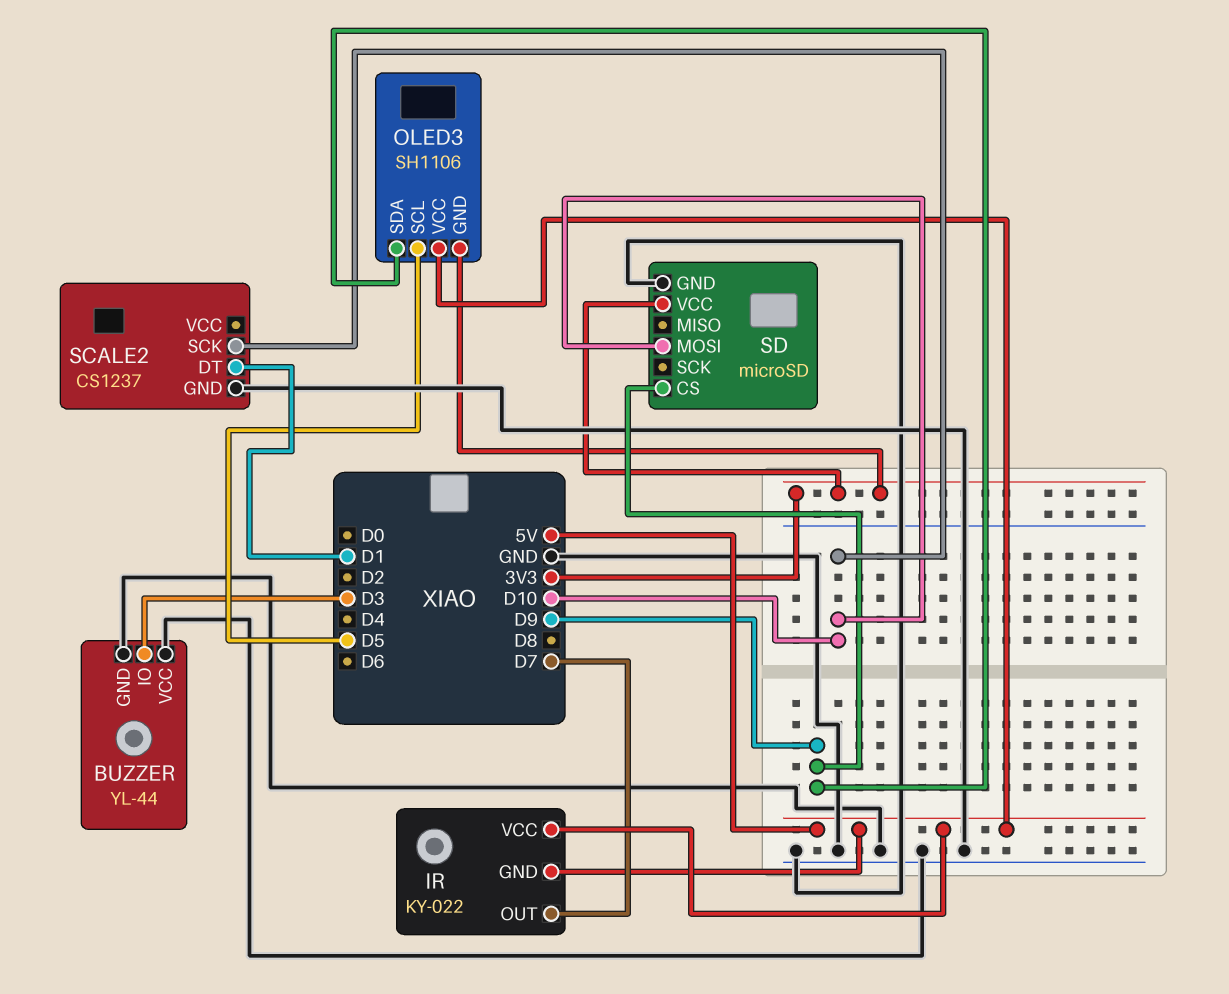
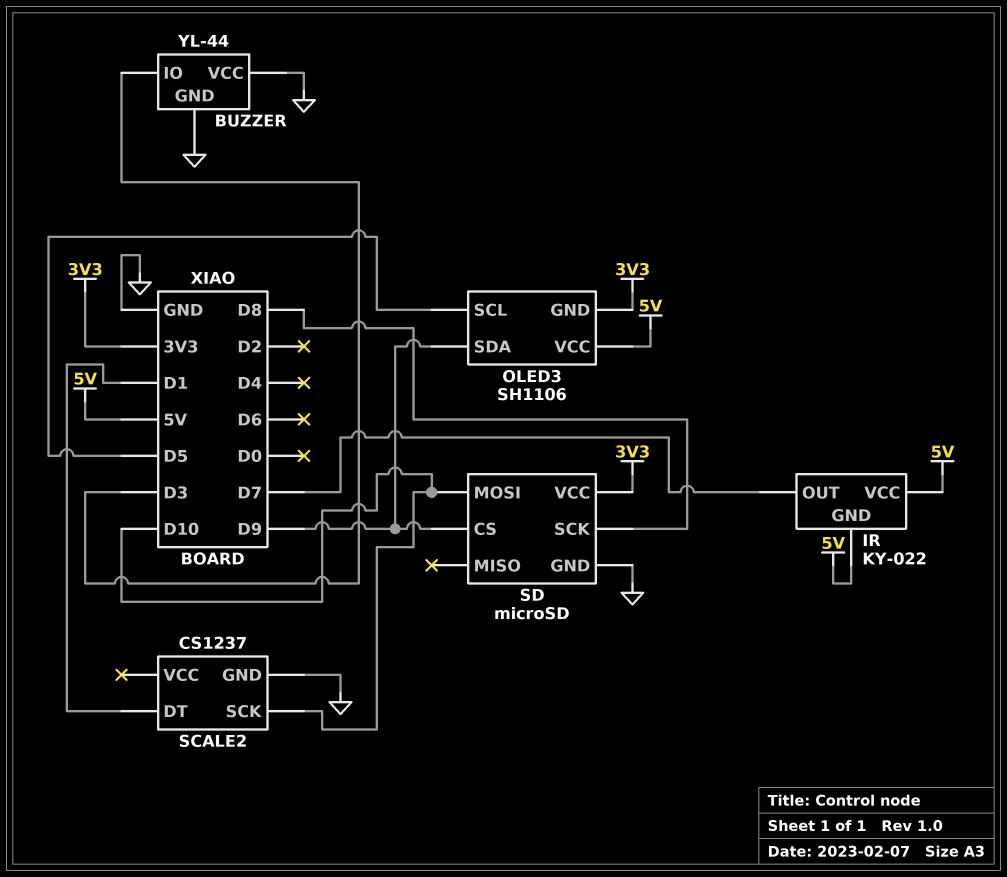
SD pin SCK: none -> D8

